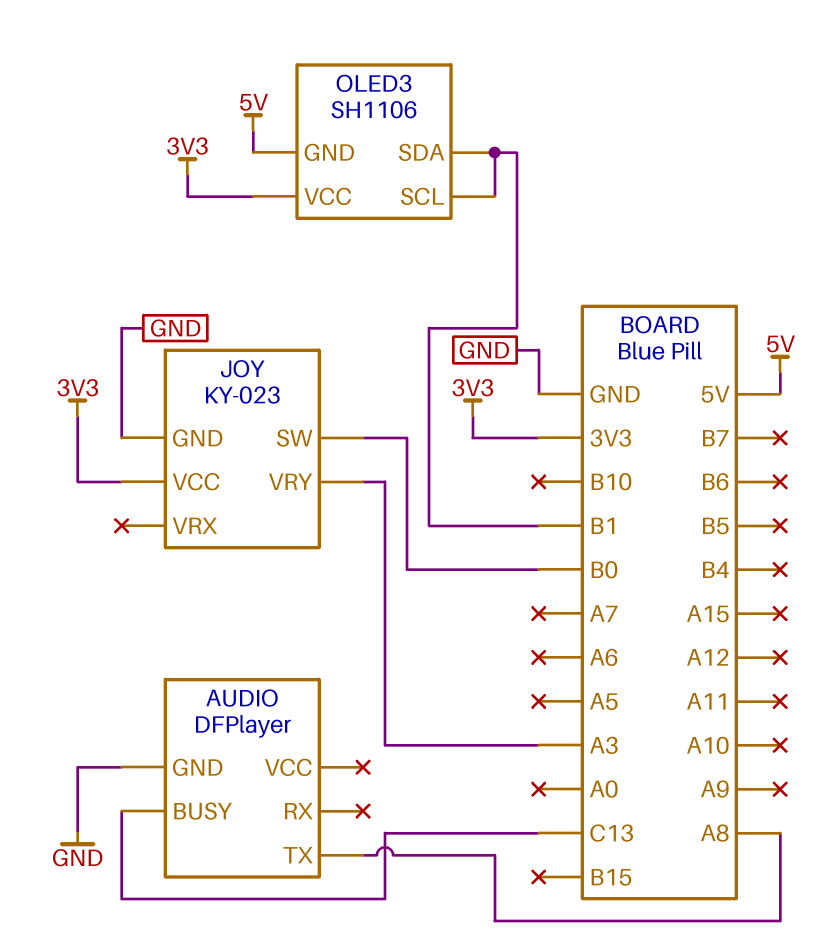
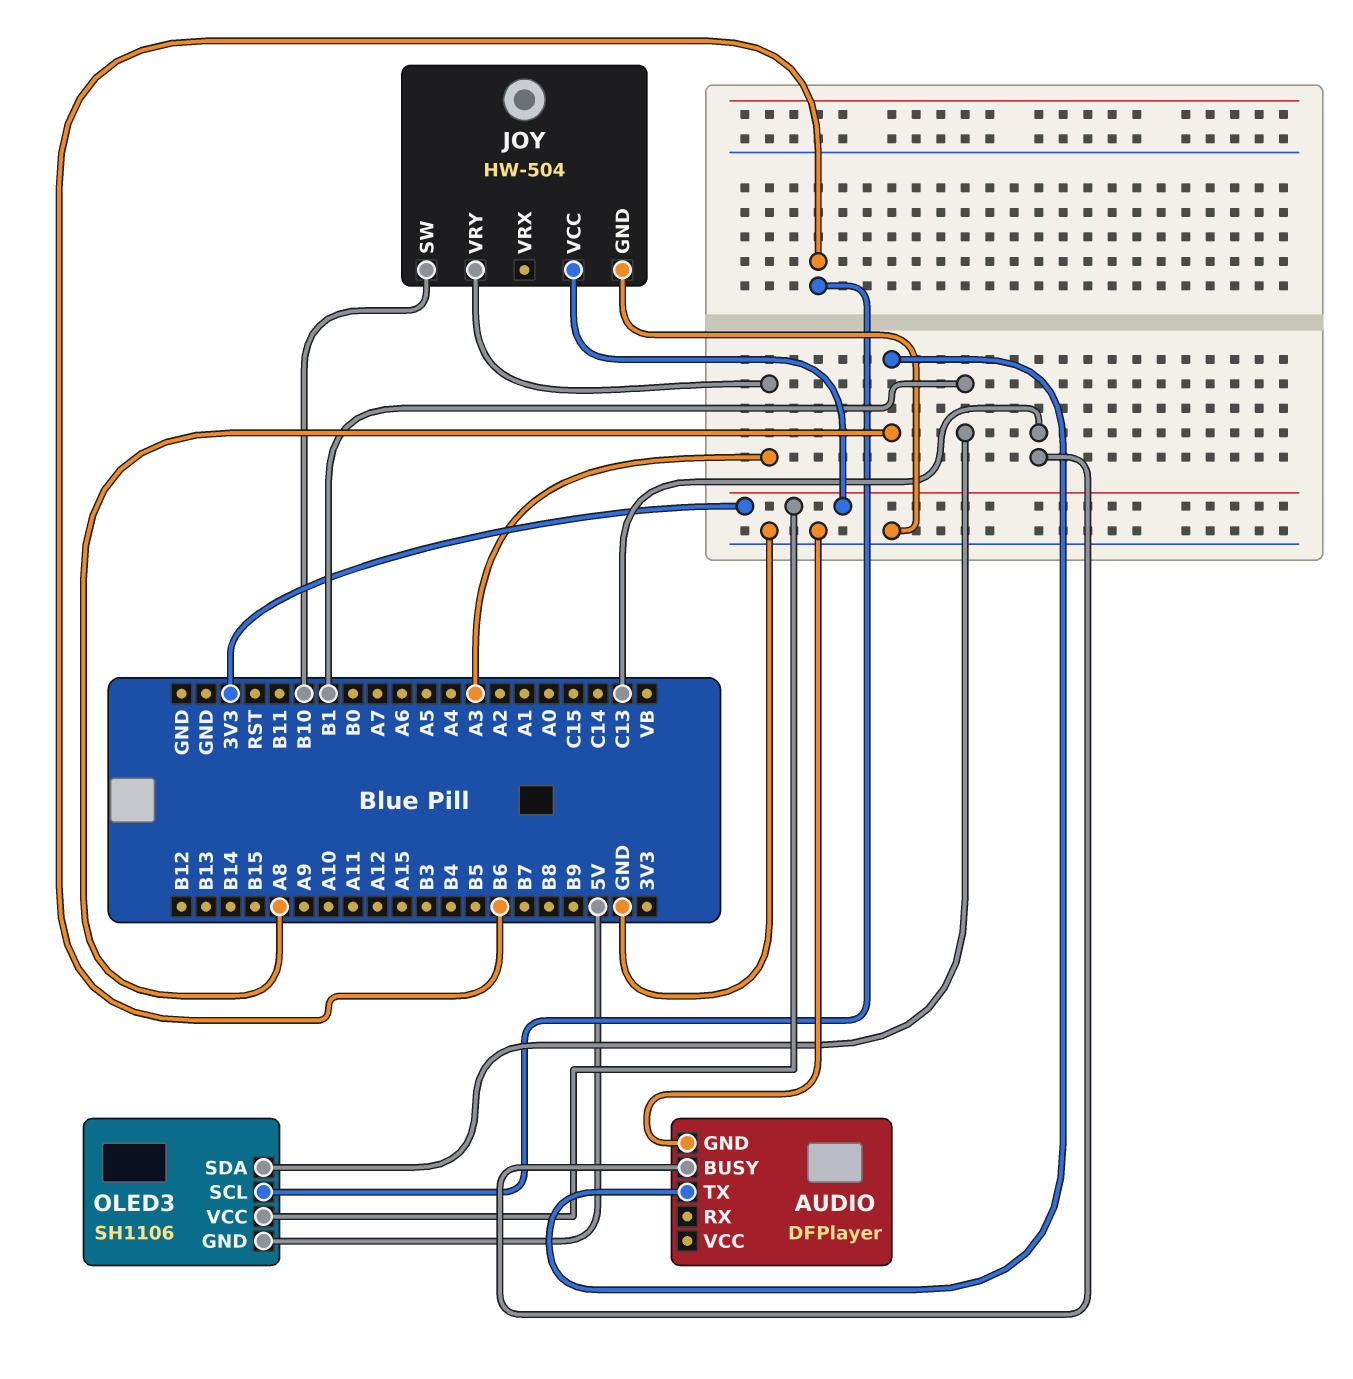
JOY: KY-023 -> HW-504
JOY pin SW: B0 -> B10
OLED3 pin SCL: B1 -> B6

